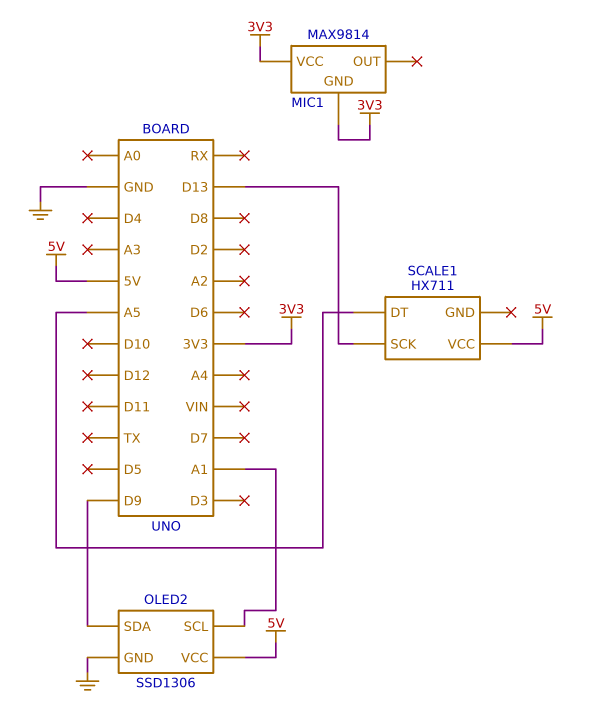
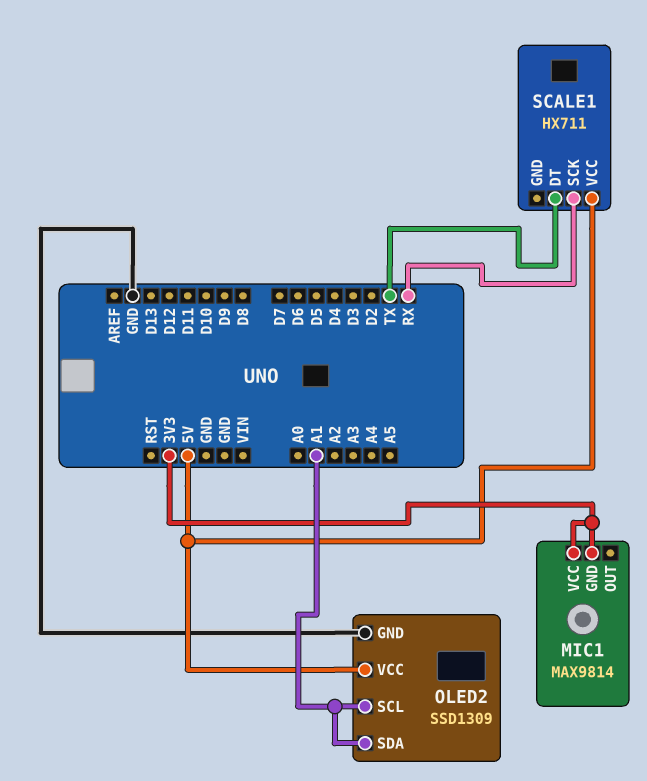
OLED2: SSD1306 -> SSD1309
OLED2 pin SDA: D9 -> A1
SCALE1 pin DT: A5 -> TX
SCALE1 pin SCK: D13 -> RX

